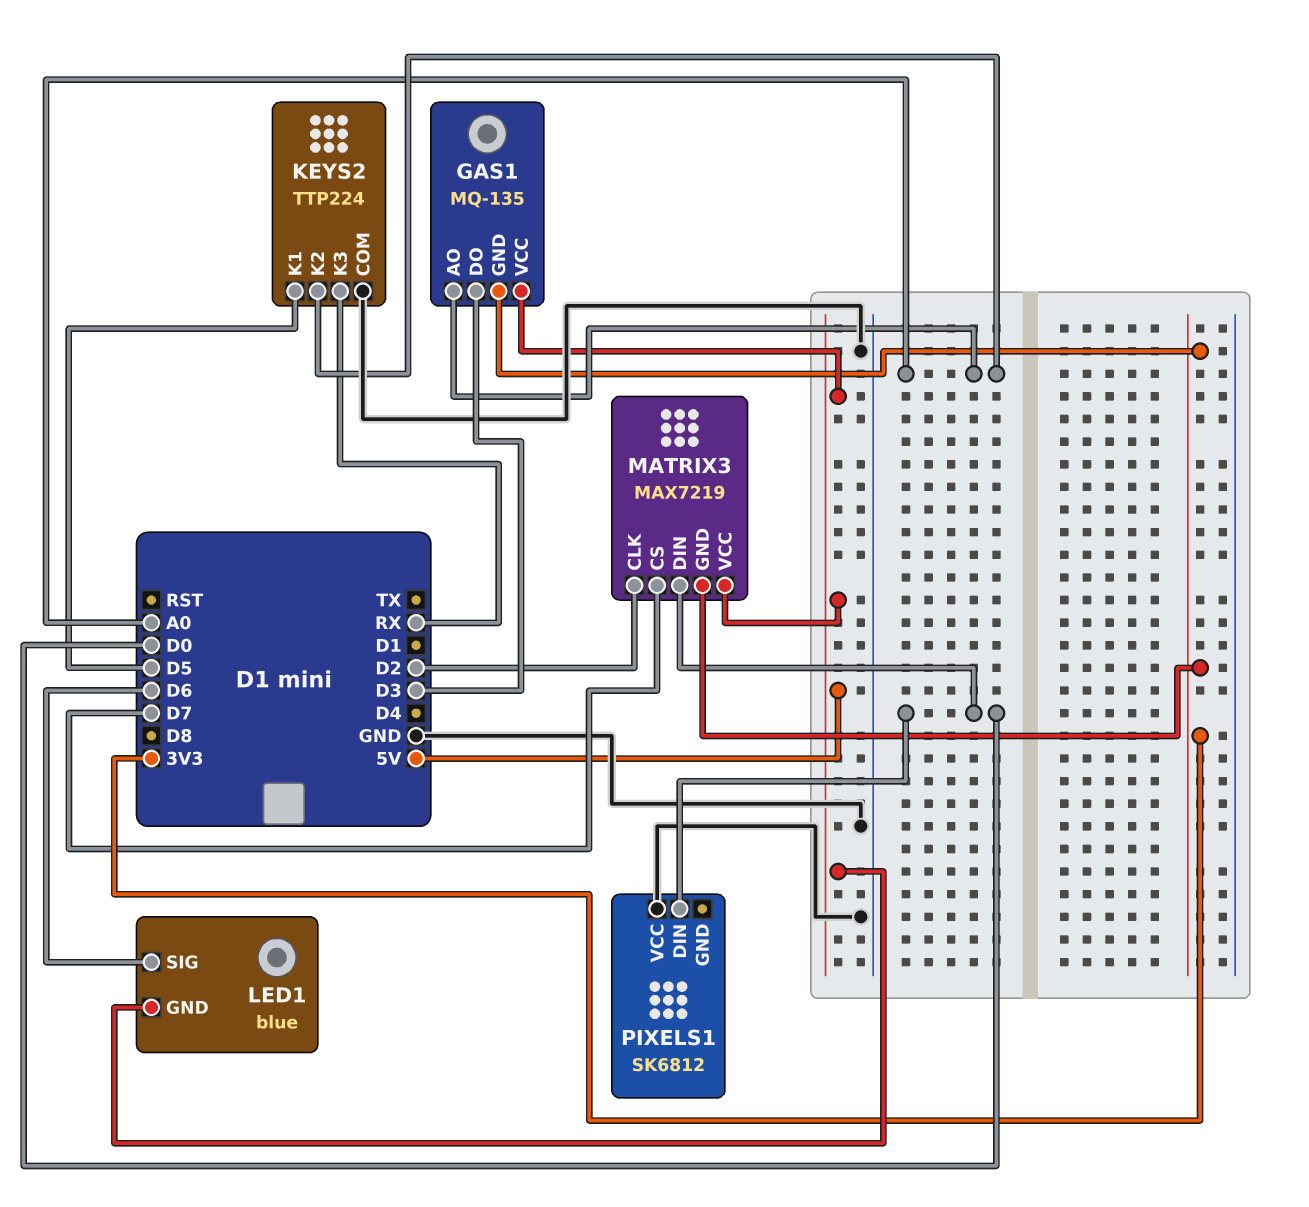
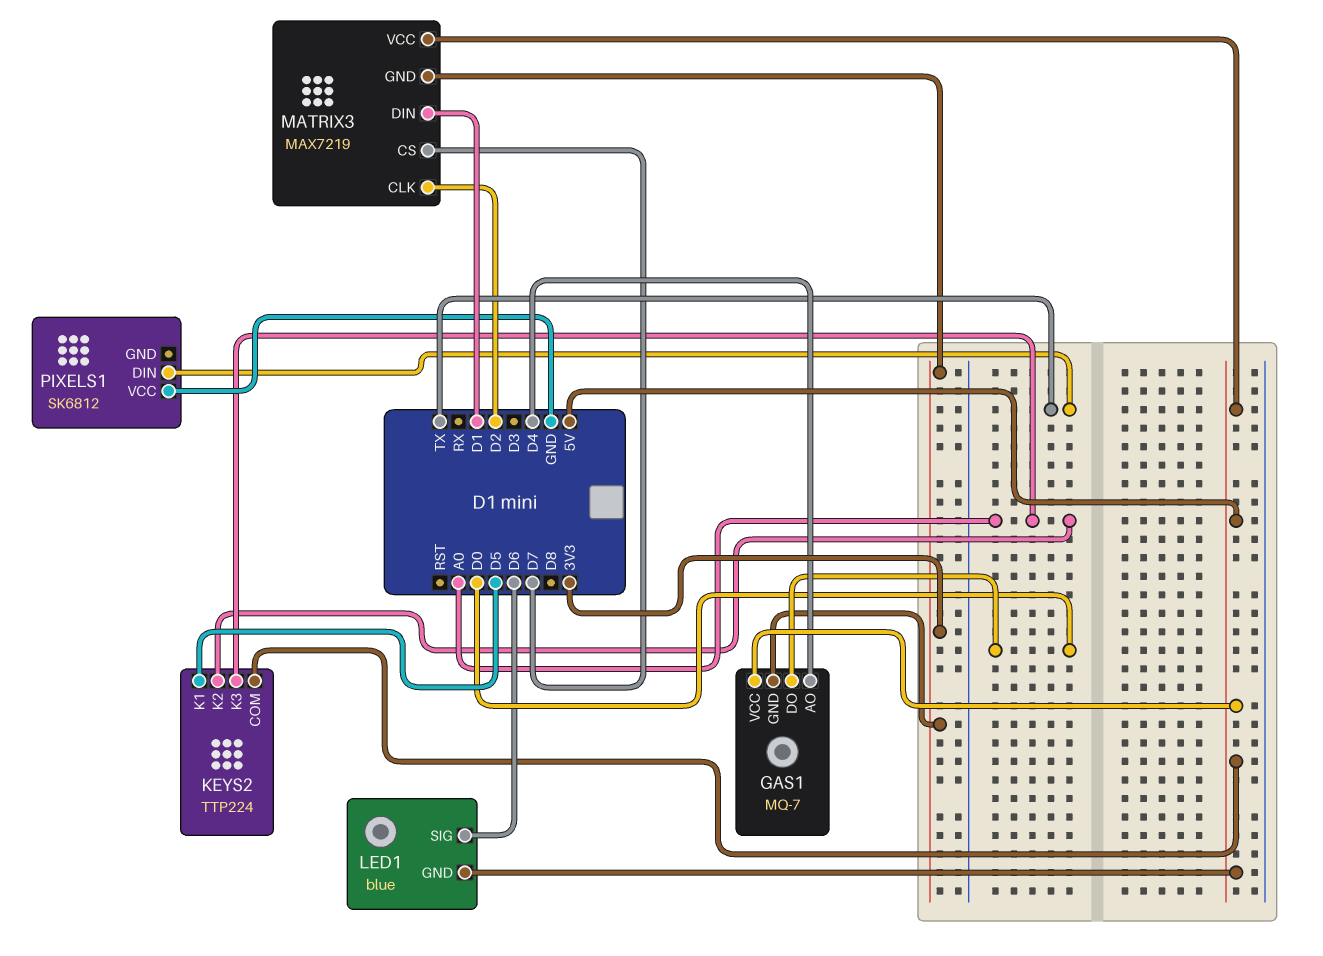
GAS1: MQ-135 -> MQ-7
GAS1 pin AO: A0 -> D4
GAS1 pin DO: D3 -> D0
KEYS2 pin COM: GND -> 5V
KEYS2 pin K3: RX -> A0
MATRIX3 pin DIN: D0 -> D1
PIXELS1 pin DIN: D0 -> TX

